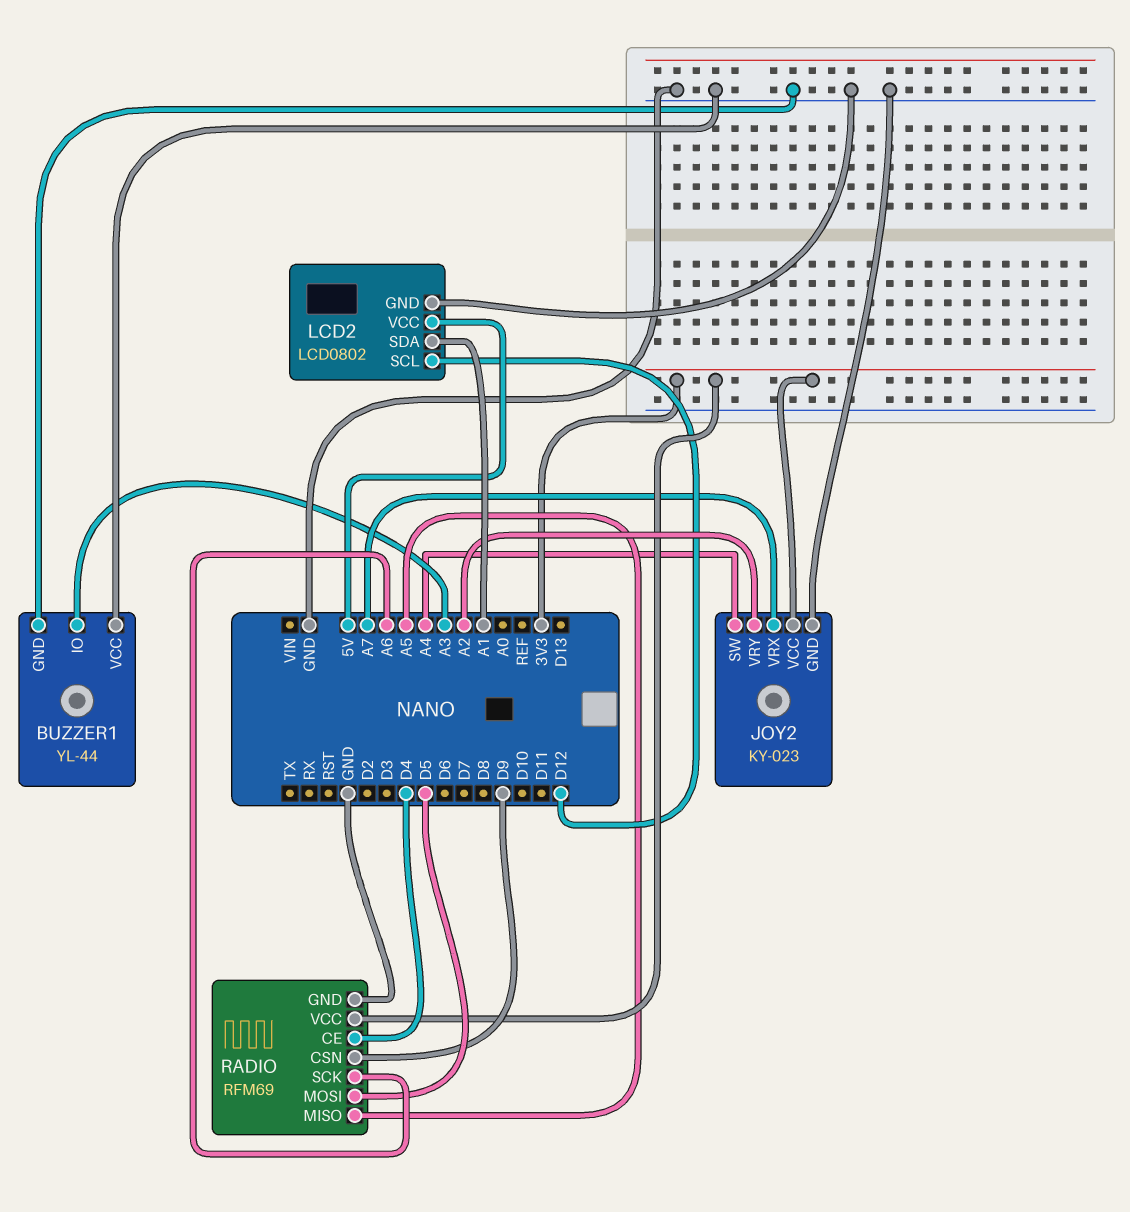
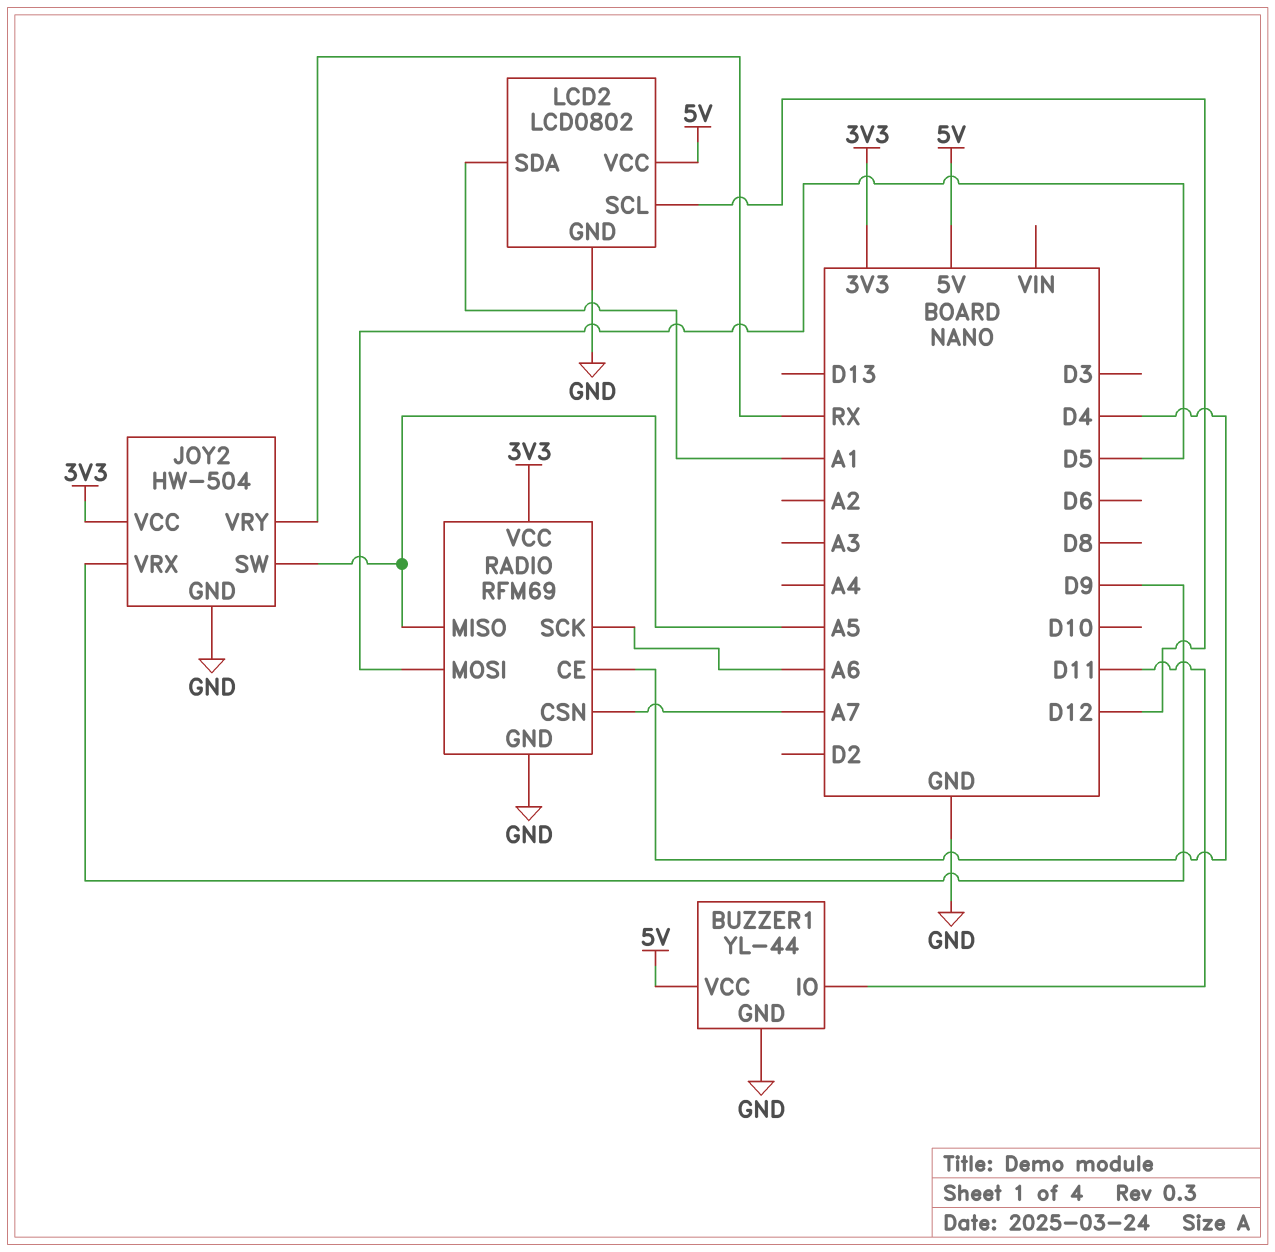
BUZZER1 pin IO: A3 -> D11
BUZZER1 pin VCC: GND -> 5V
JOY2: KY-023 -> HW-504
JOY2 pin SW: A4 -> A5
JOY2 pin VRX: A7 -> D9
JOY2 pin VRY: A2 -> RX
RADIO pin CSN: D9 -> A7

